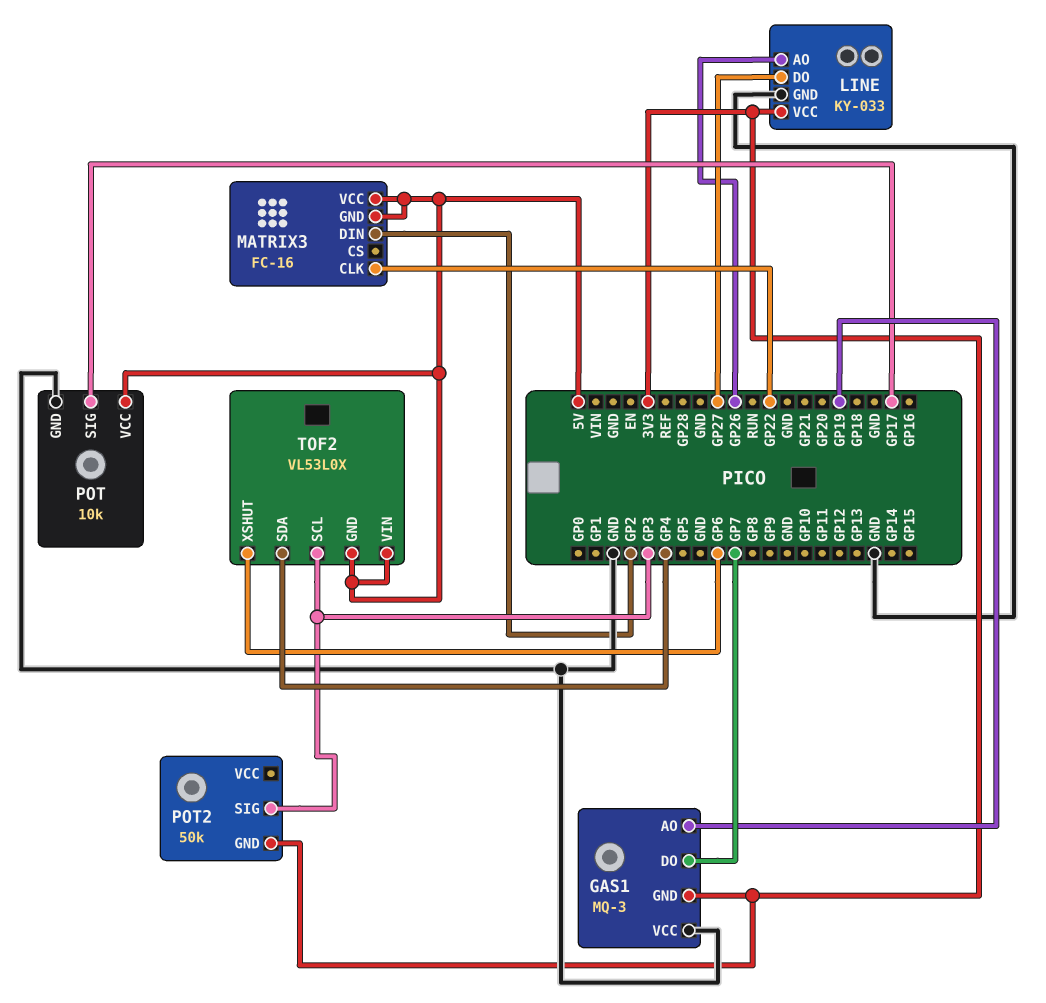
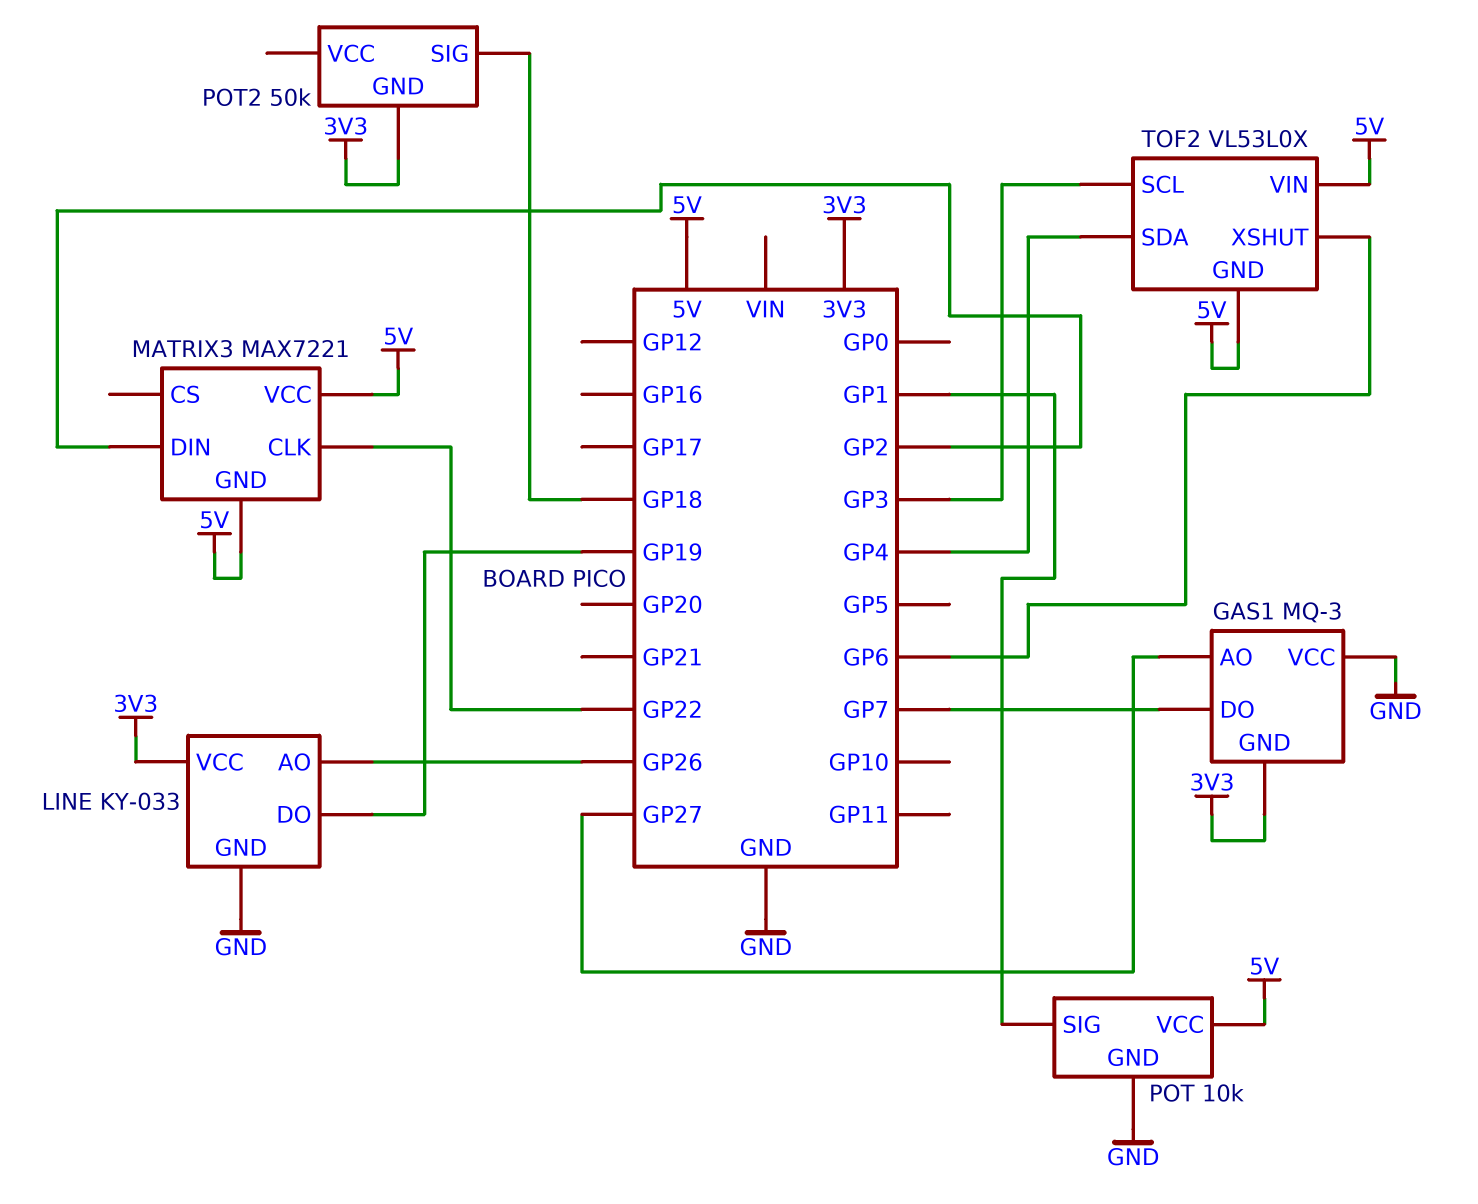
GAS1 pin AO: GP19 -> GP27
LINE pin DO: GP27 -> GP19
MATRIX3: FC-16 -> MAX7221
POT pin SIG: GP17 -> GP1
POT2 pin SIG: GP3 -> GP18

